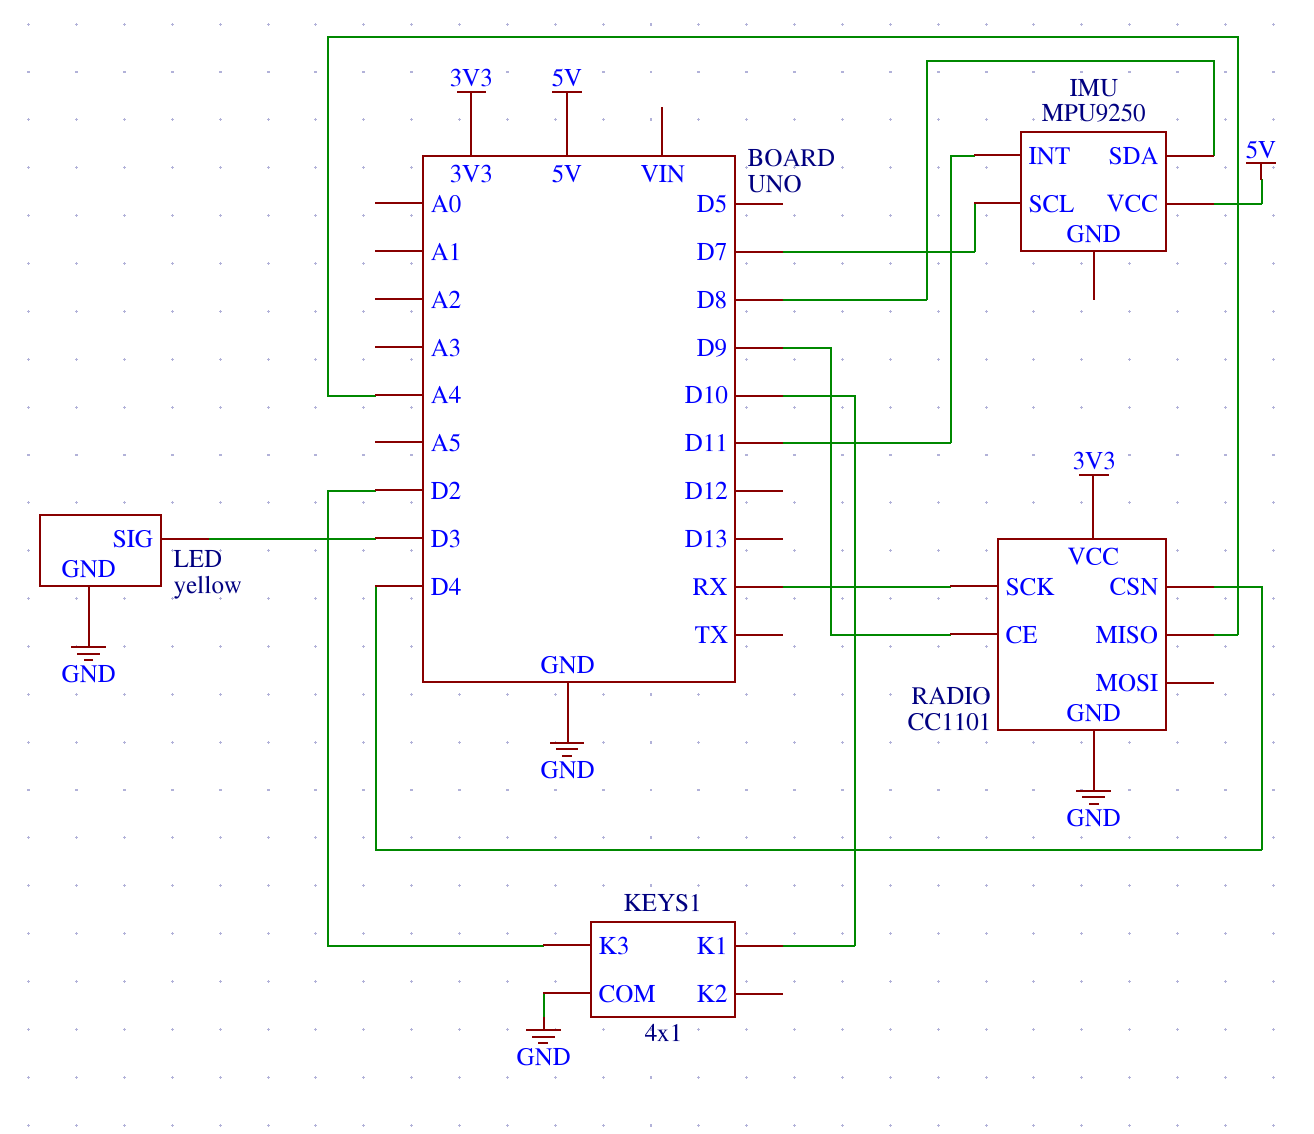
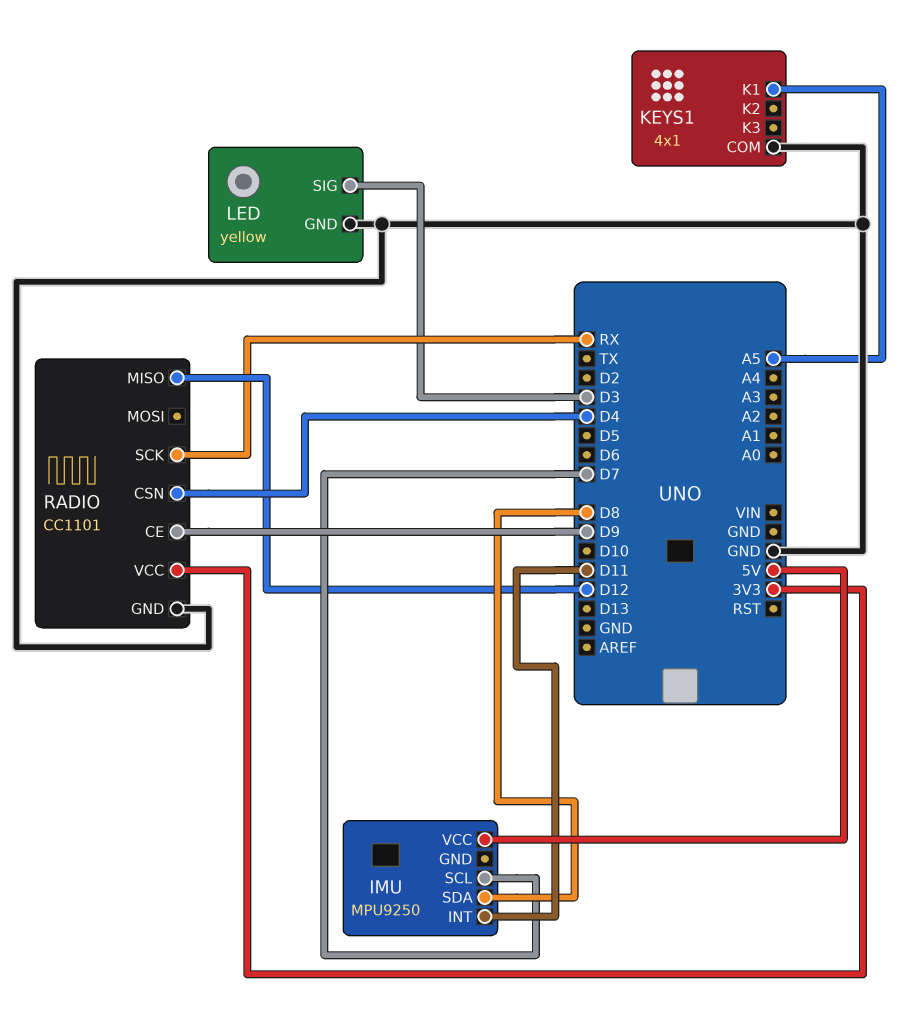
KEYS1 pin K1: D10 -> A5
KEYS1 pin K3: D2 -> none
RADIO pin MISO: A4 -> D12

